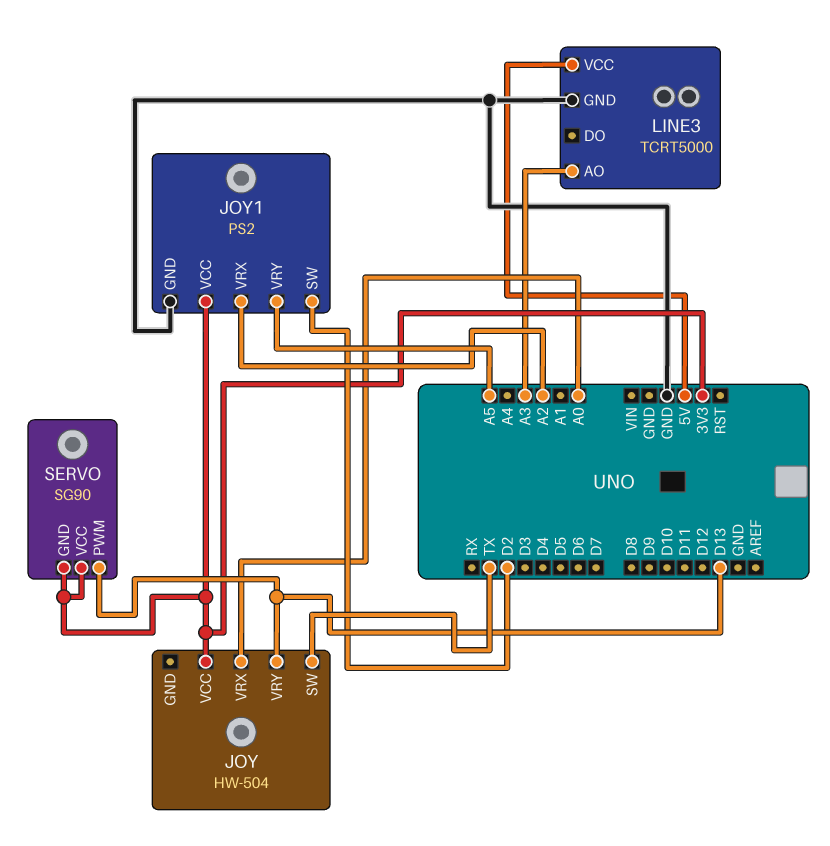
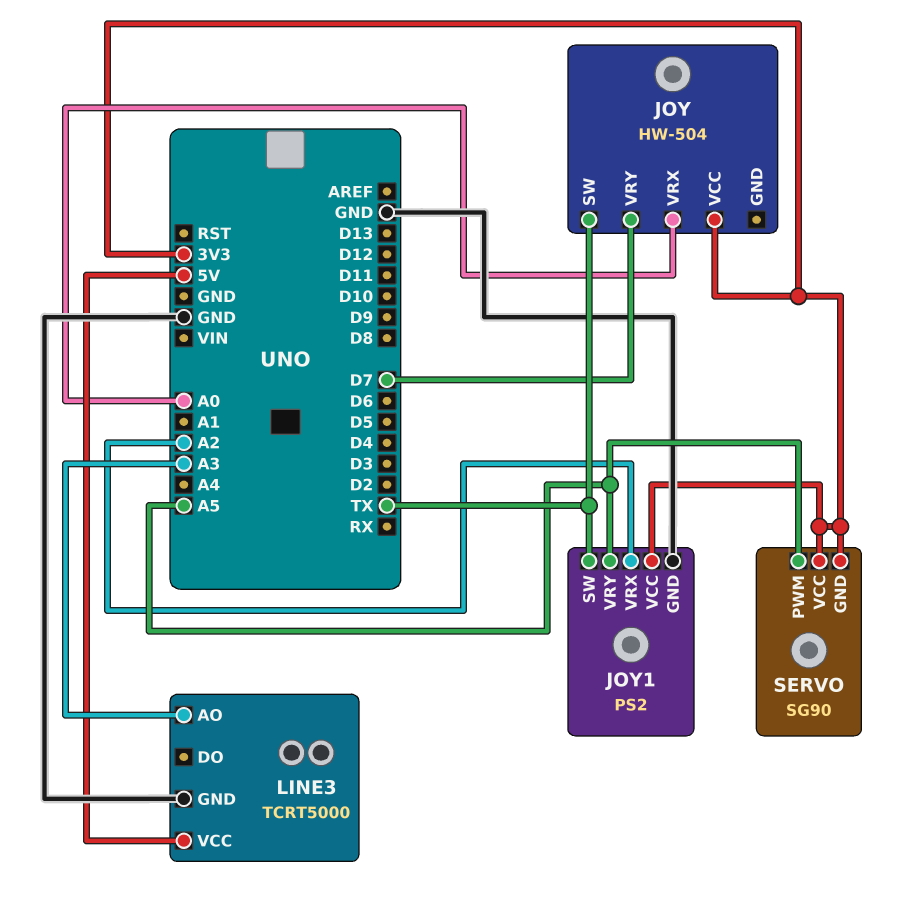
JOY pin VRY: D13 -> D7
JOY1 pin SW: D2 -> TX
SERVO pin PWM: D13 -> A5

